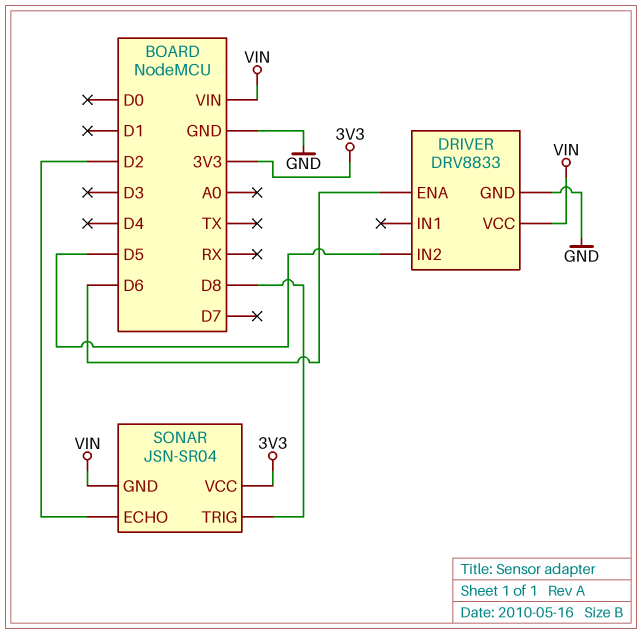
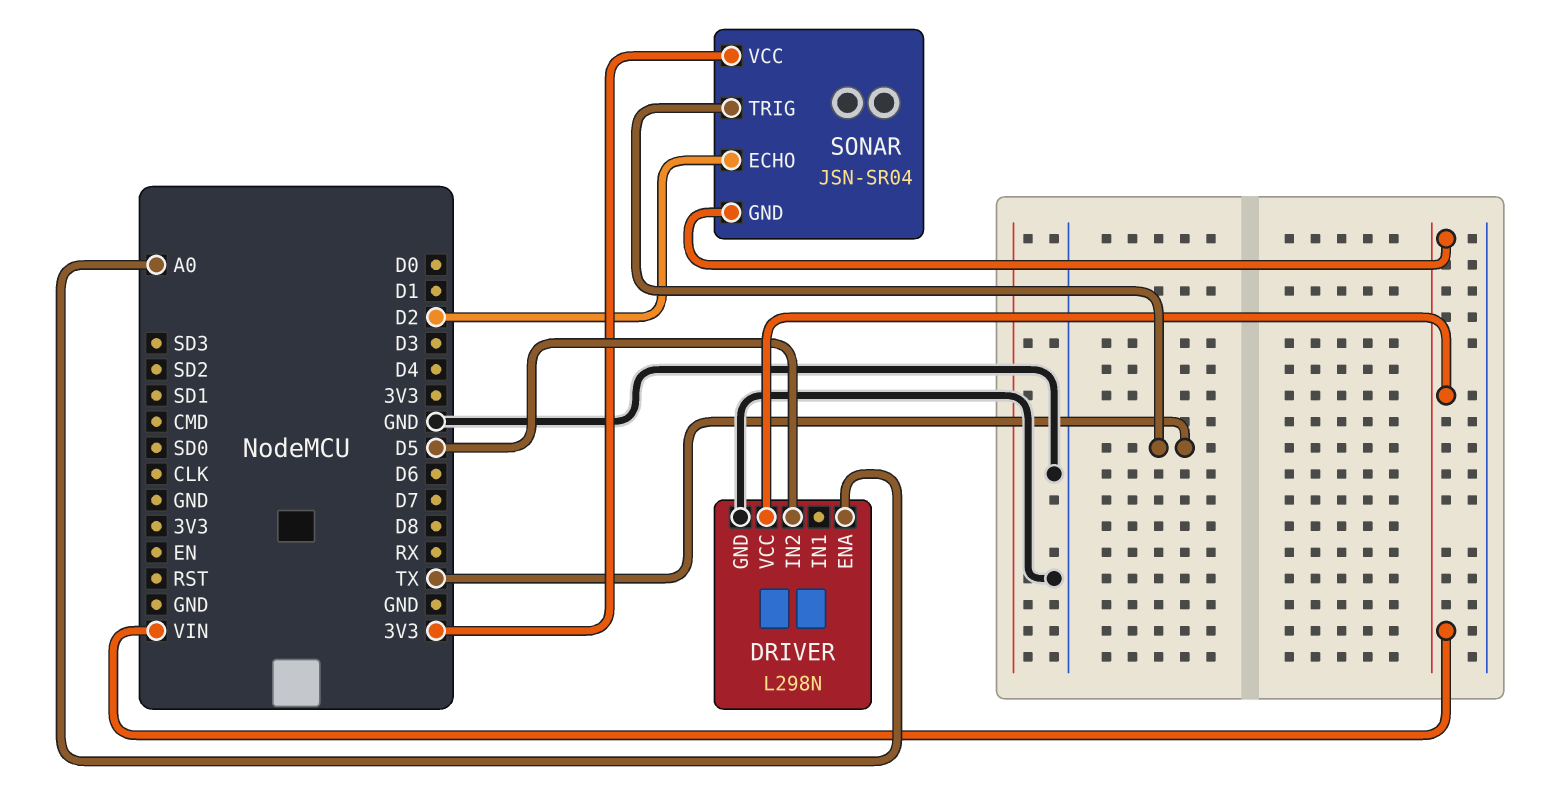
DRIVER: DRV8833 -> L298N
DRIVER pin ENA: D6 -> A0
SONAR pin TRIG: D8 -> TX

